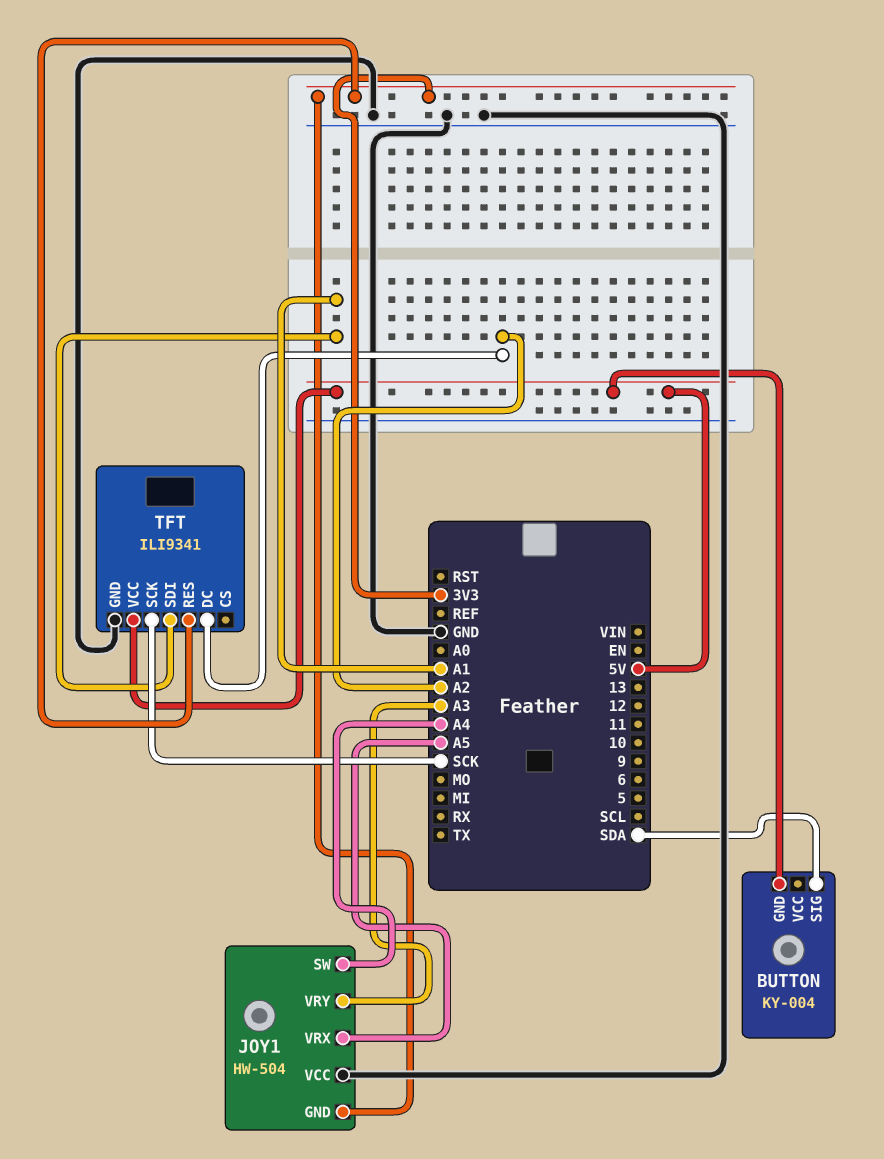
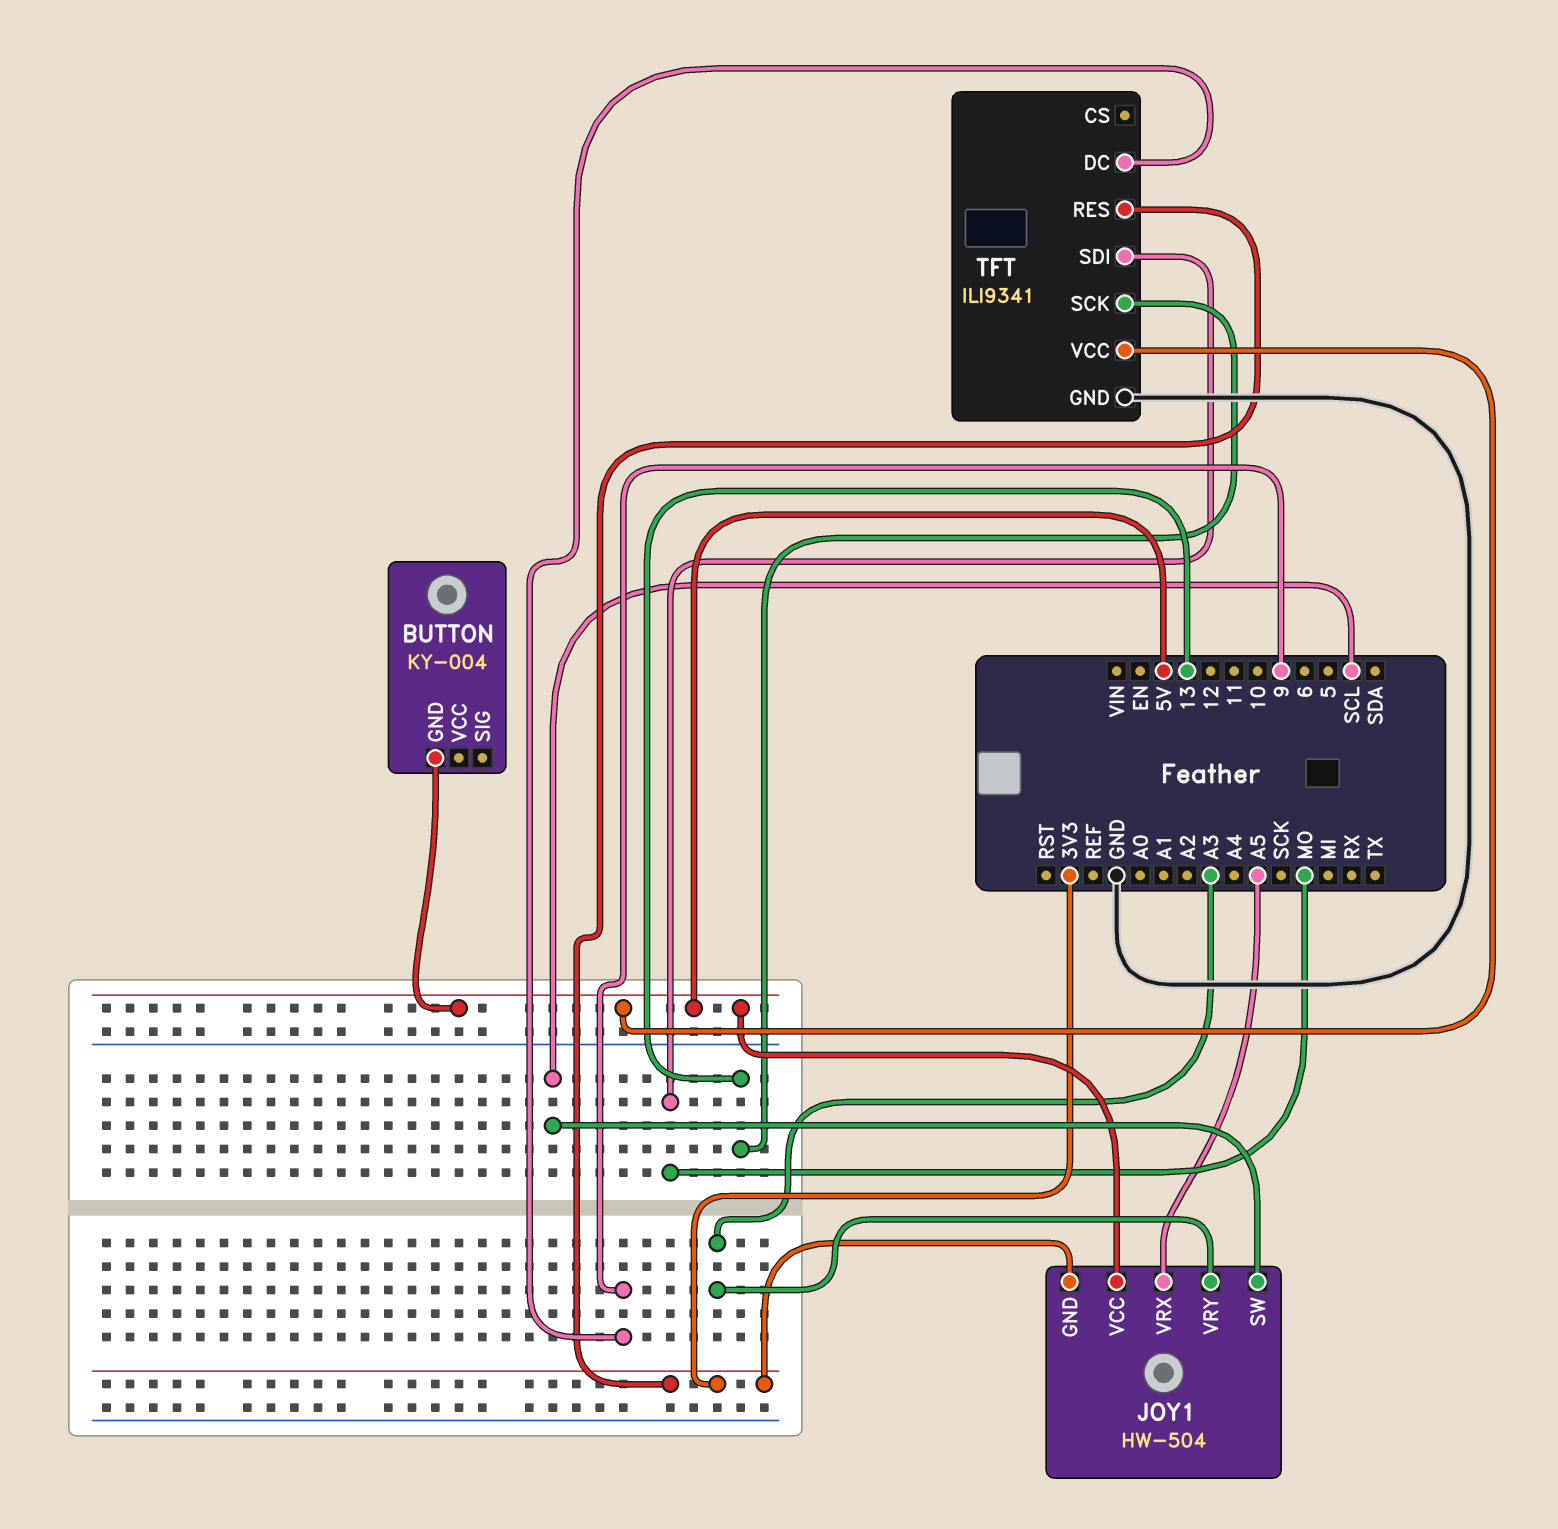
BUTTON pin SIG: SDA -> none
JOY1 pin SW: A4 -> SCL
JOY1 pin VCC: GND -> 5V
TFT pin DC: A2 -> 9
TFT pin SCK: SCK -> 13
TFT pin SDI: A1 -> MO

